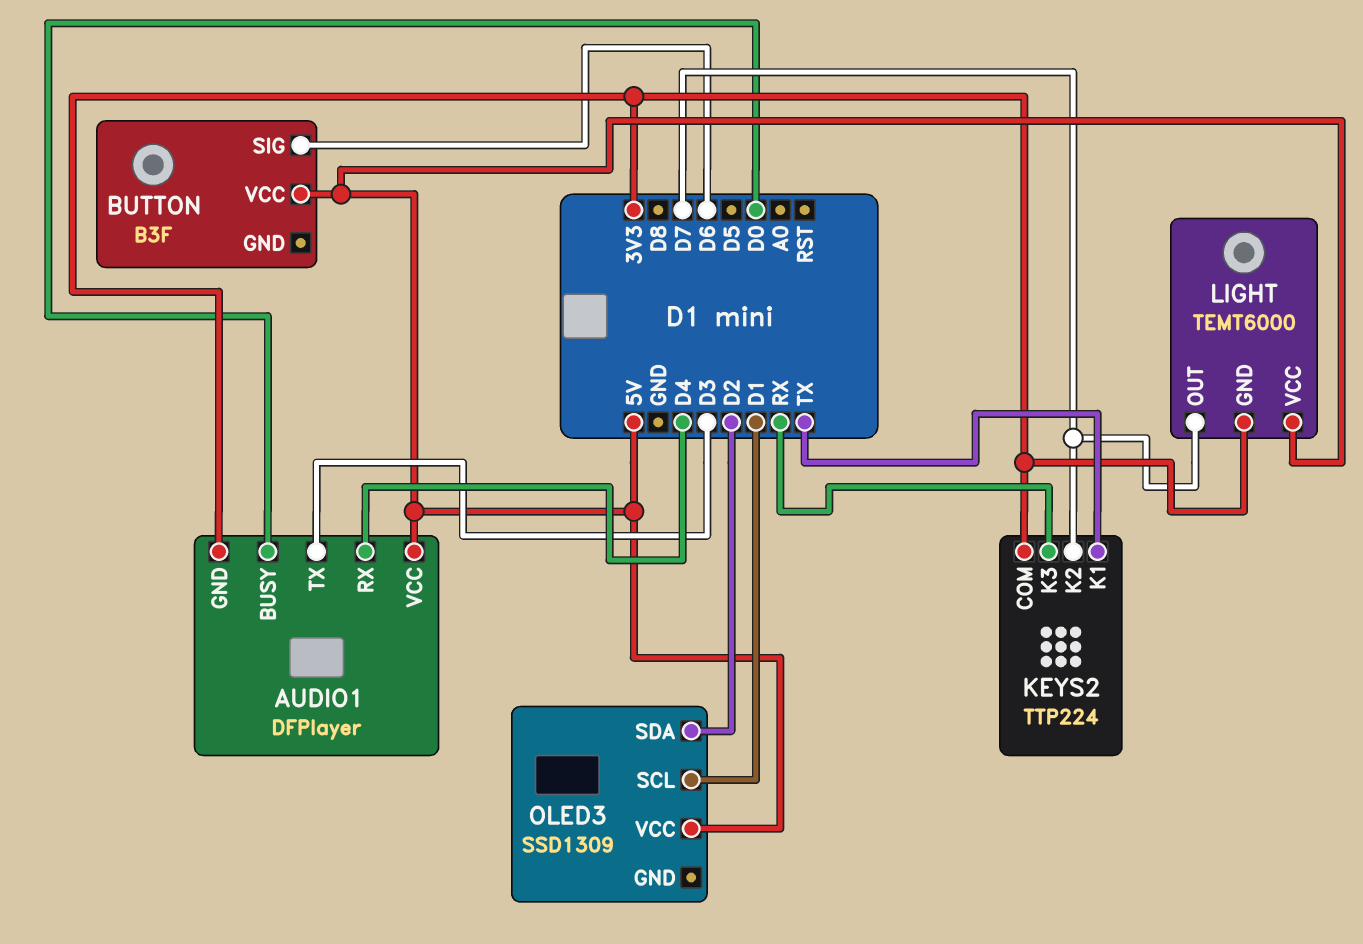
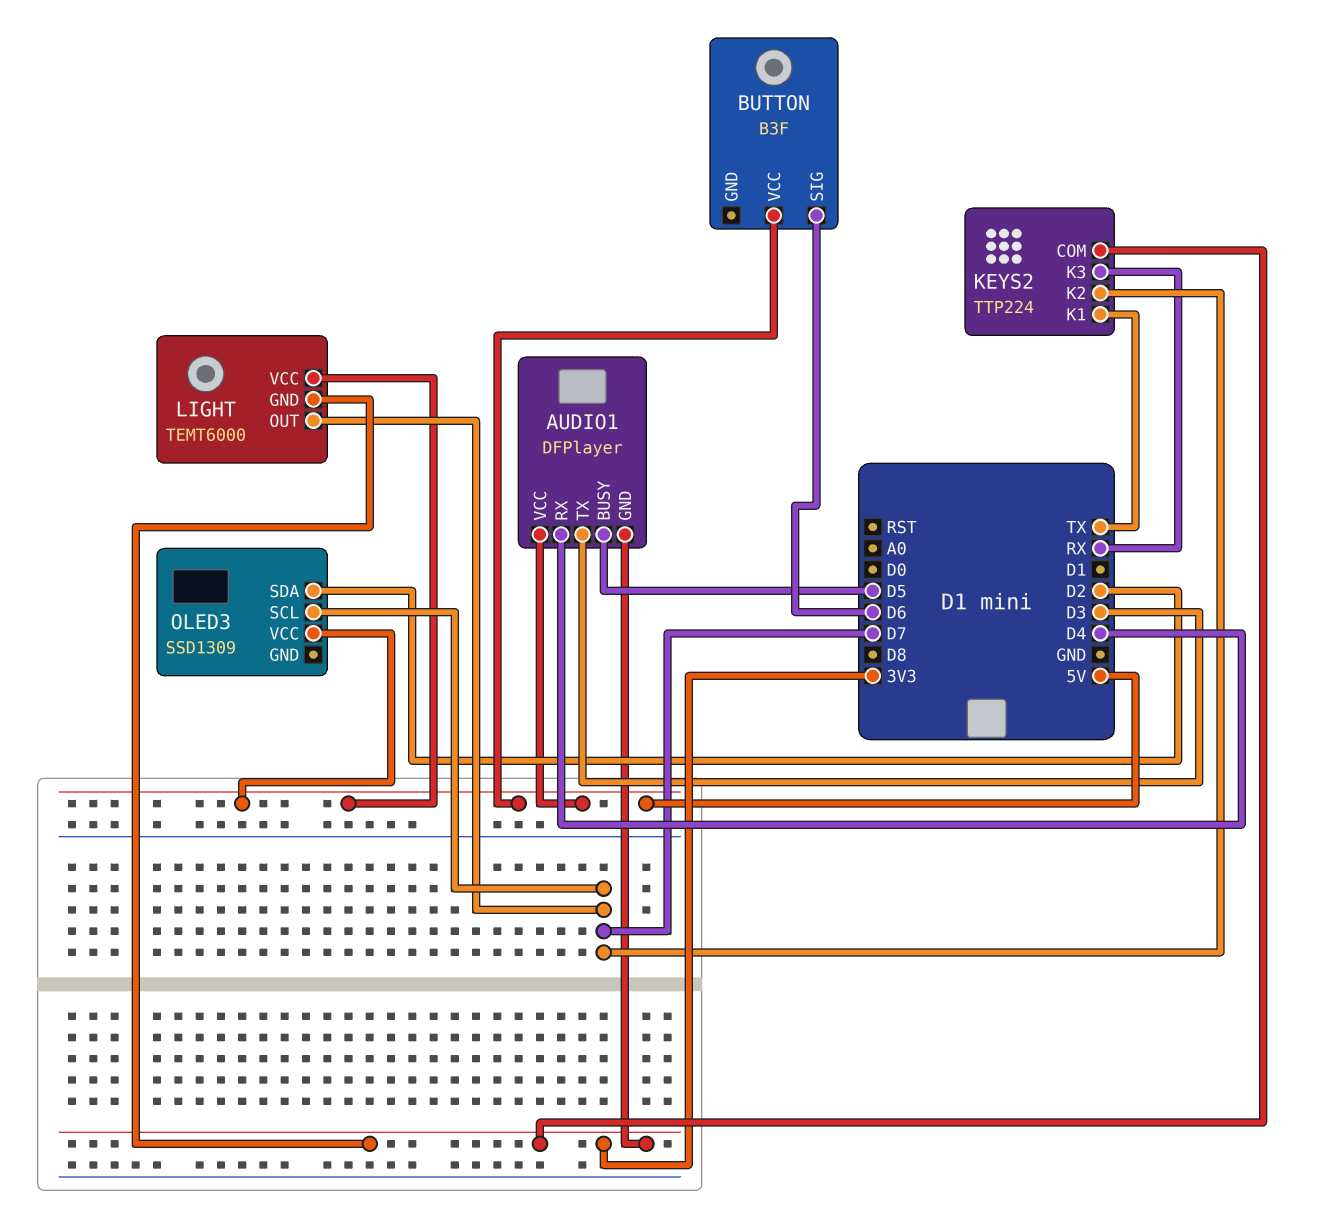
AUDIO1 pin BUSY: D0 -> D5
OLED3 pin SCL: D1 -> D7

